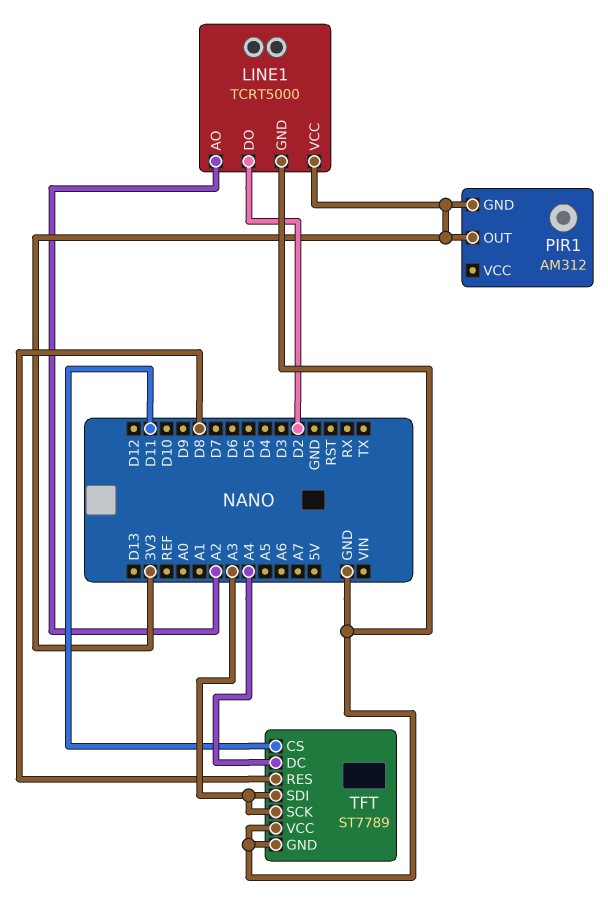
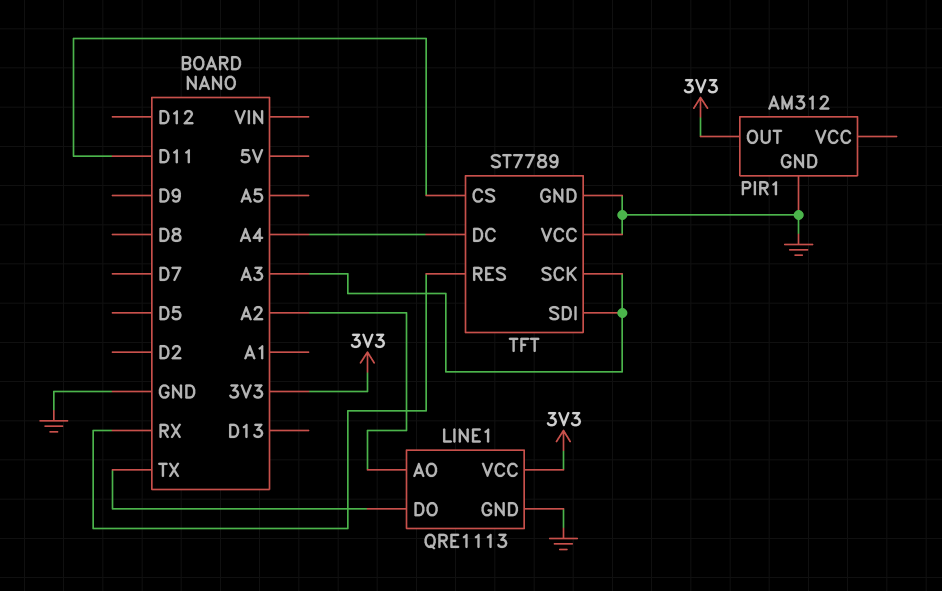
LINE1: TCRT5000 -> QRE1113
LINE1 pin DO: D2 -> TX
PIR1 pin GND: 3V3 -> GND
TFT pin RES: D8 -> RX

